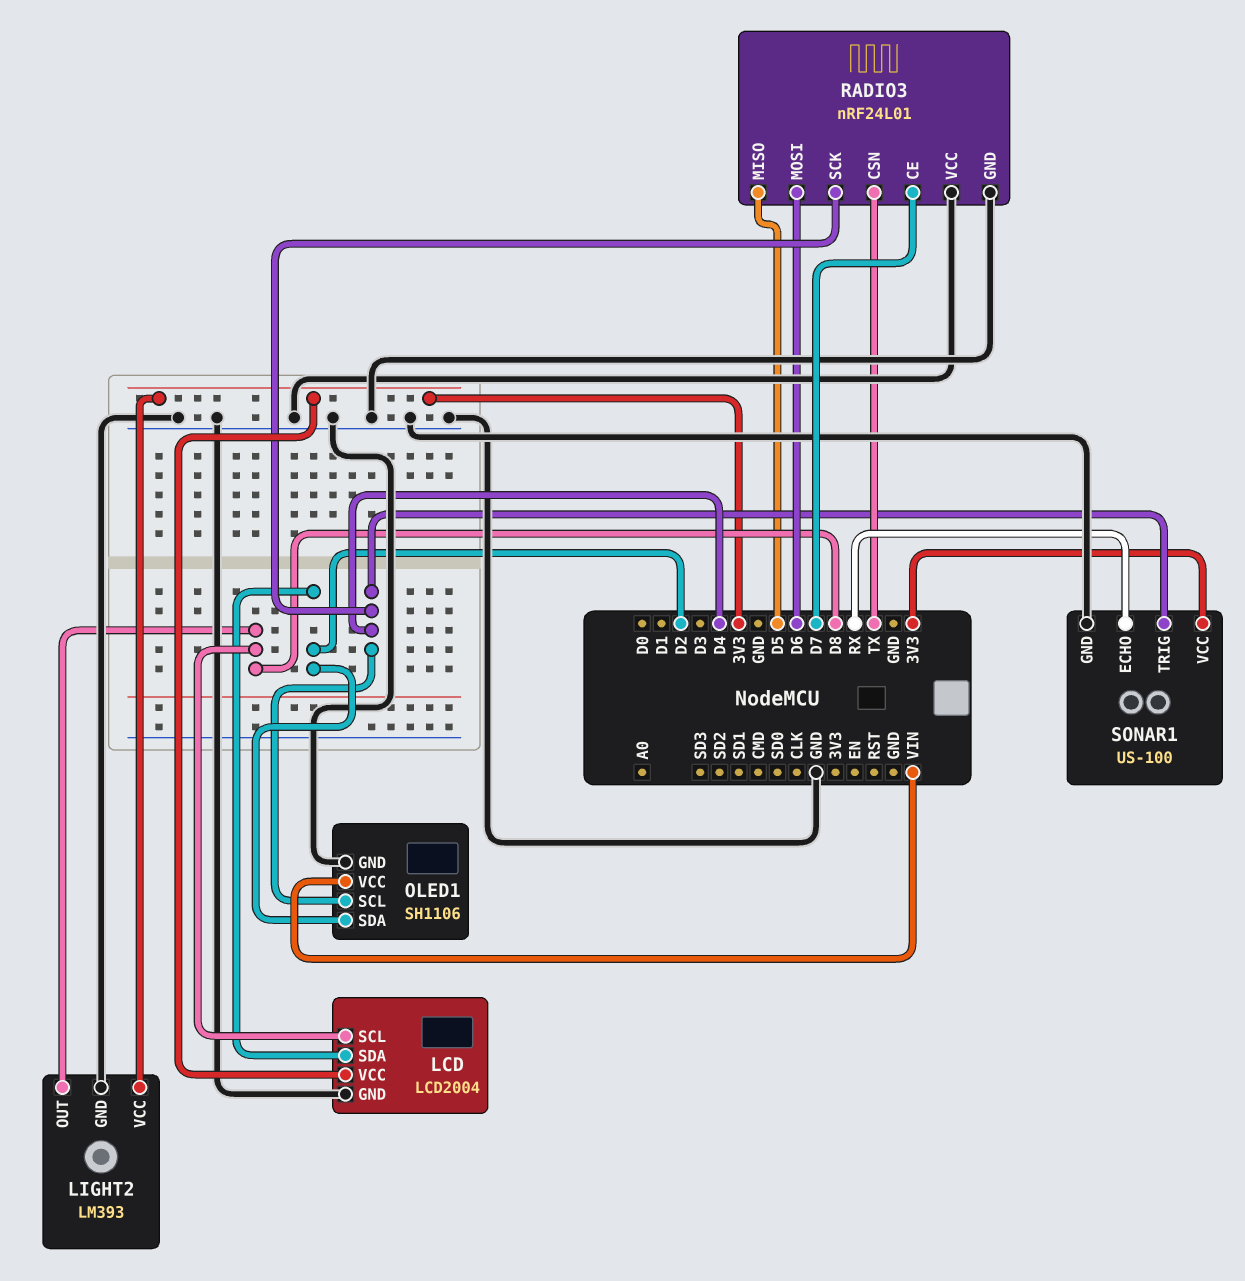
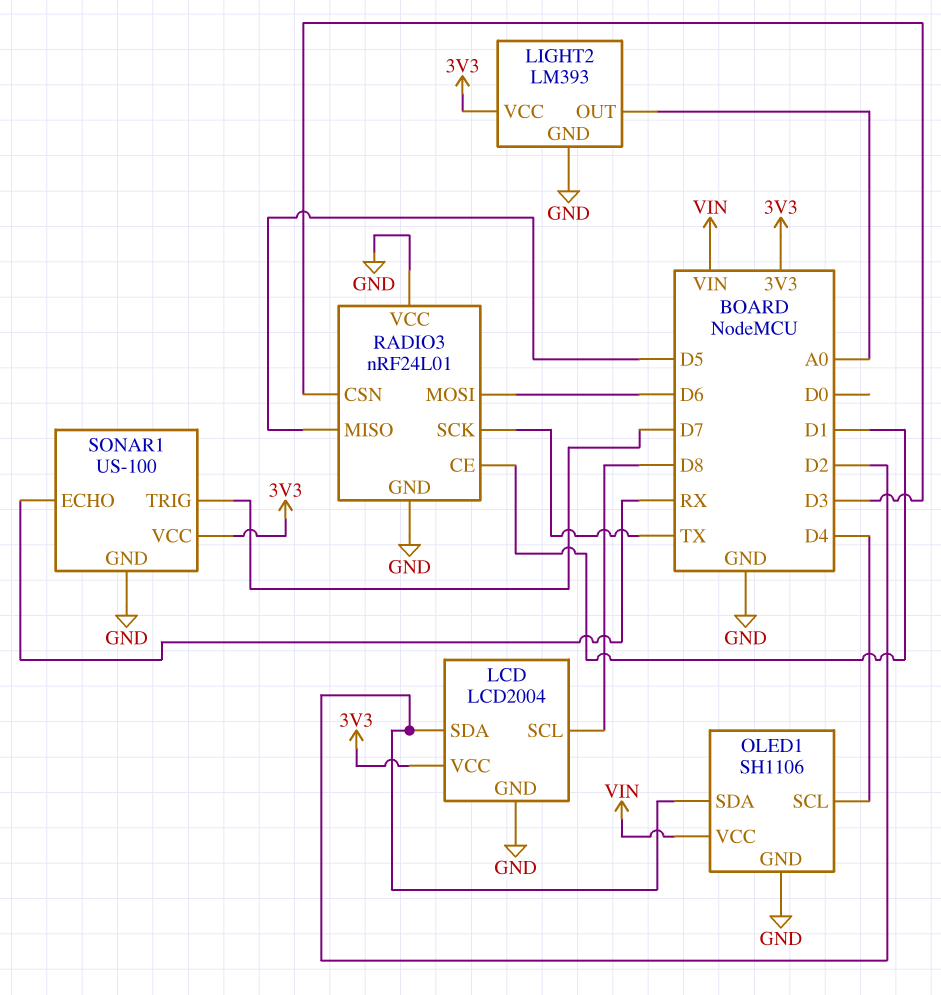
LIGHT2 pin OUT: D8 -> A0
RADIO3 pin CE: D7 -> D1
RADIO3 pin CSN: TX -> D3
RADIO3 pin SCK: D4 -> TX
SONAR1 pin TRIG: D4 -> D7

